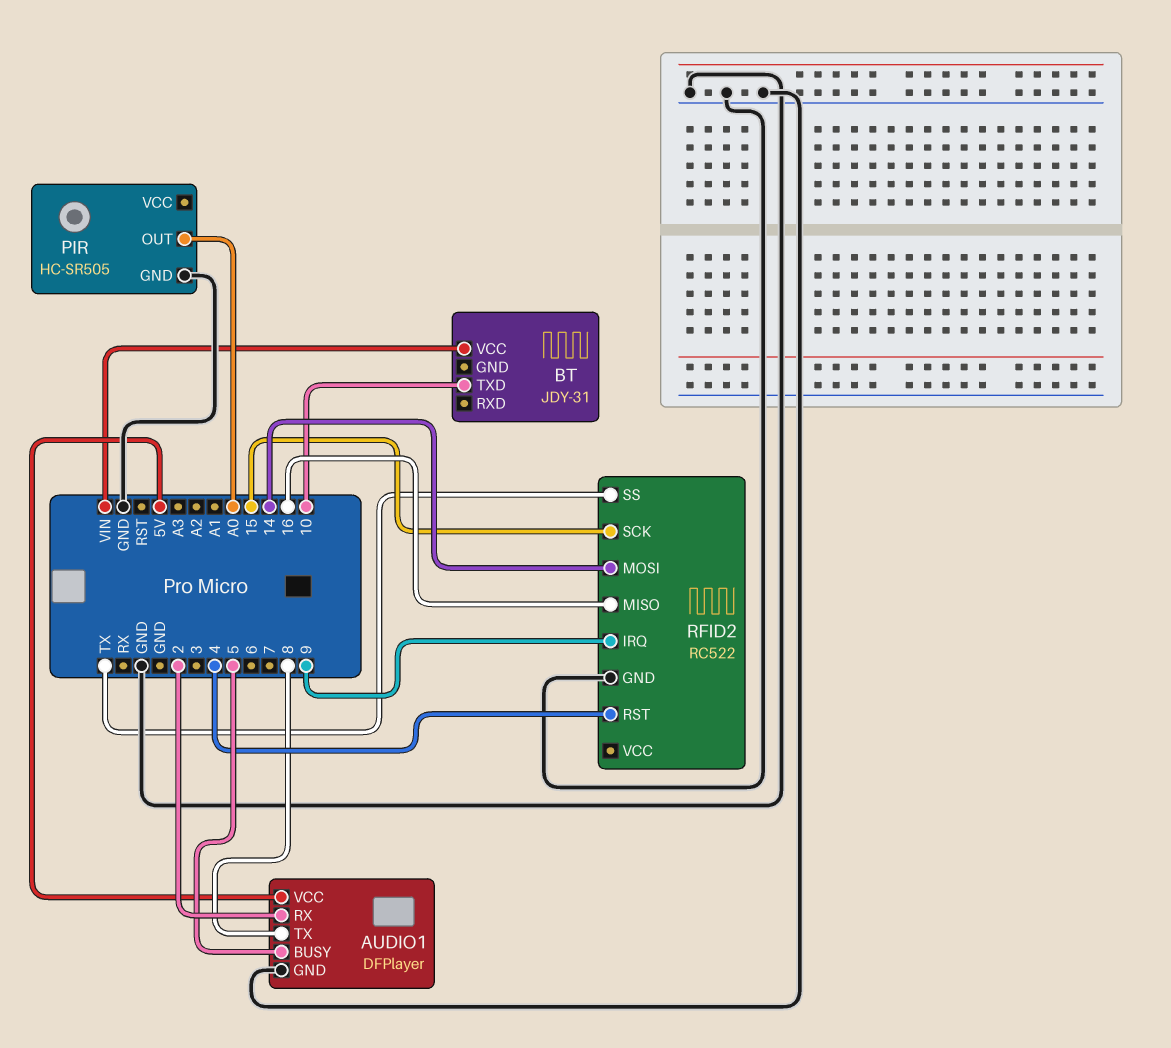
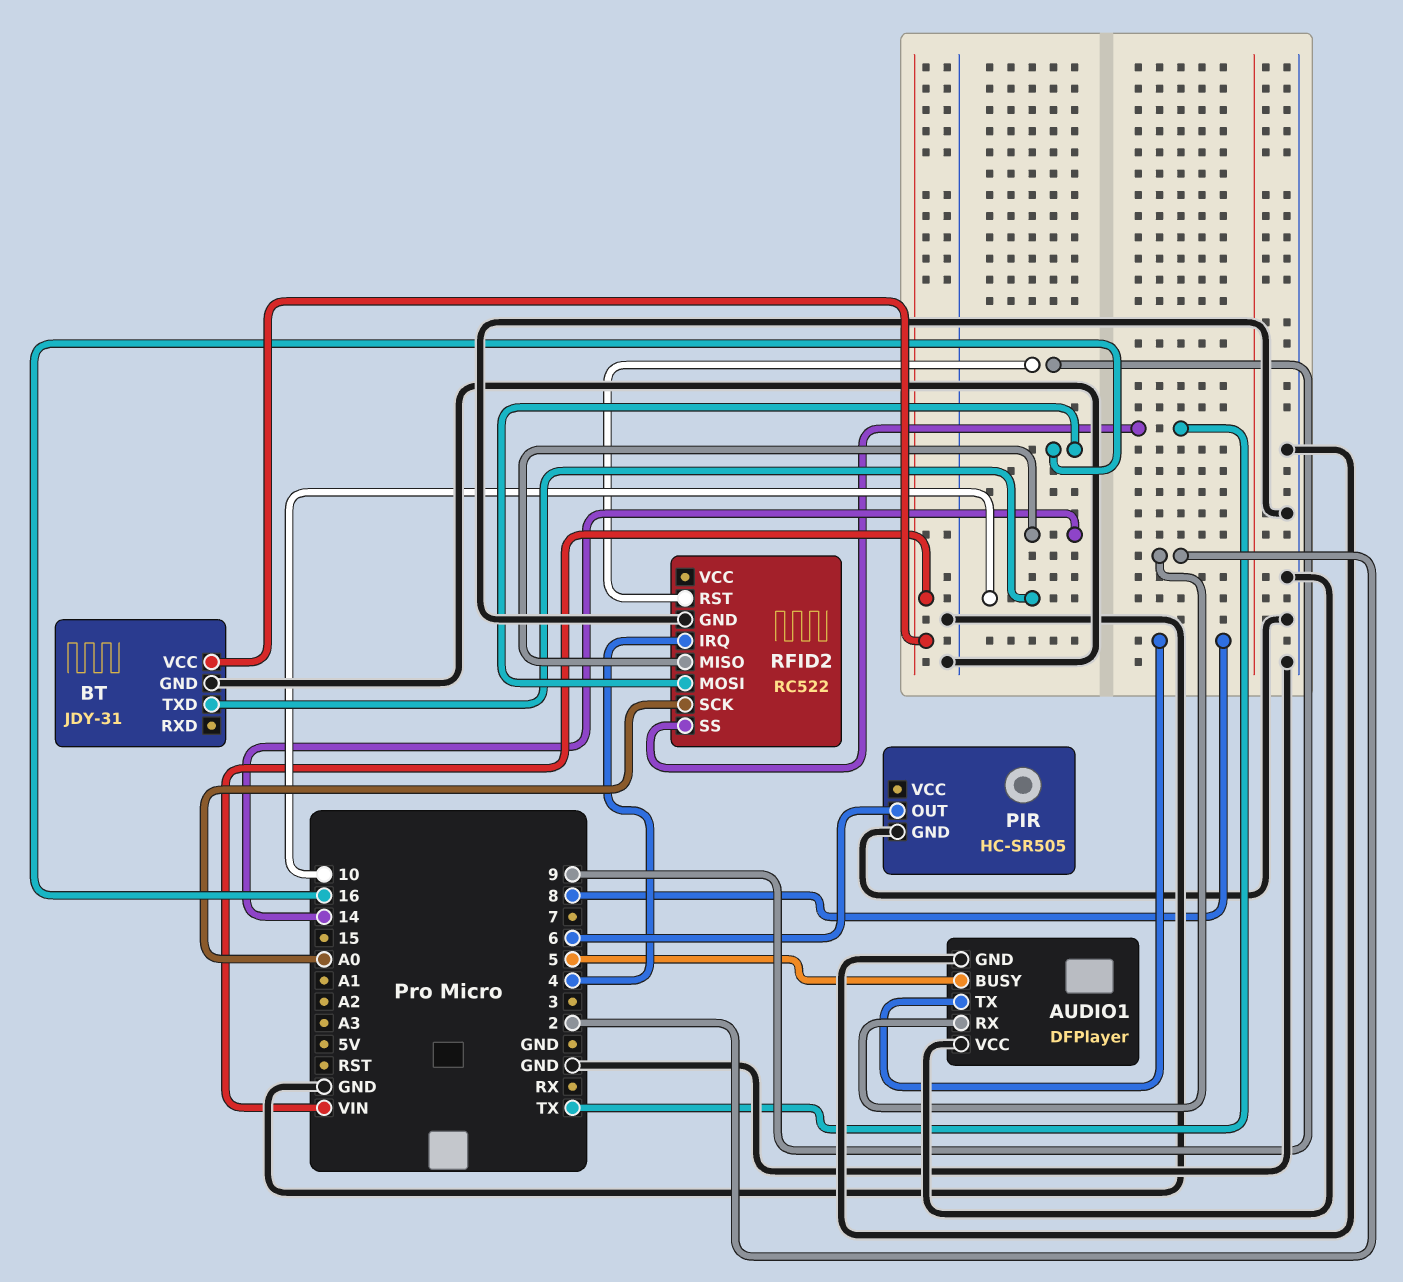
AUDIO1 pin VCC: 5V -> GND
BT pin GND: none -> GND
PIR pin OUT: A0 -> 6
RFID2 pin IRQ: 9 -> 4
RFID2 pin MISO: 16 -> 14
RFID2 pin MOSI: 14 -> 16
RFID2 pin RST: 4 -> 9
RFID2 pin SCK: 15 -> A0

